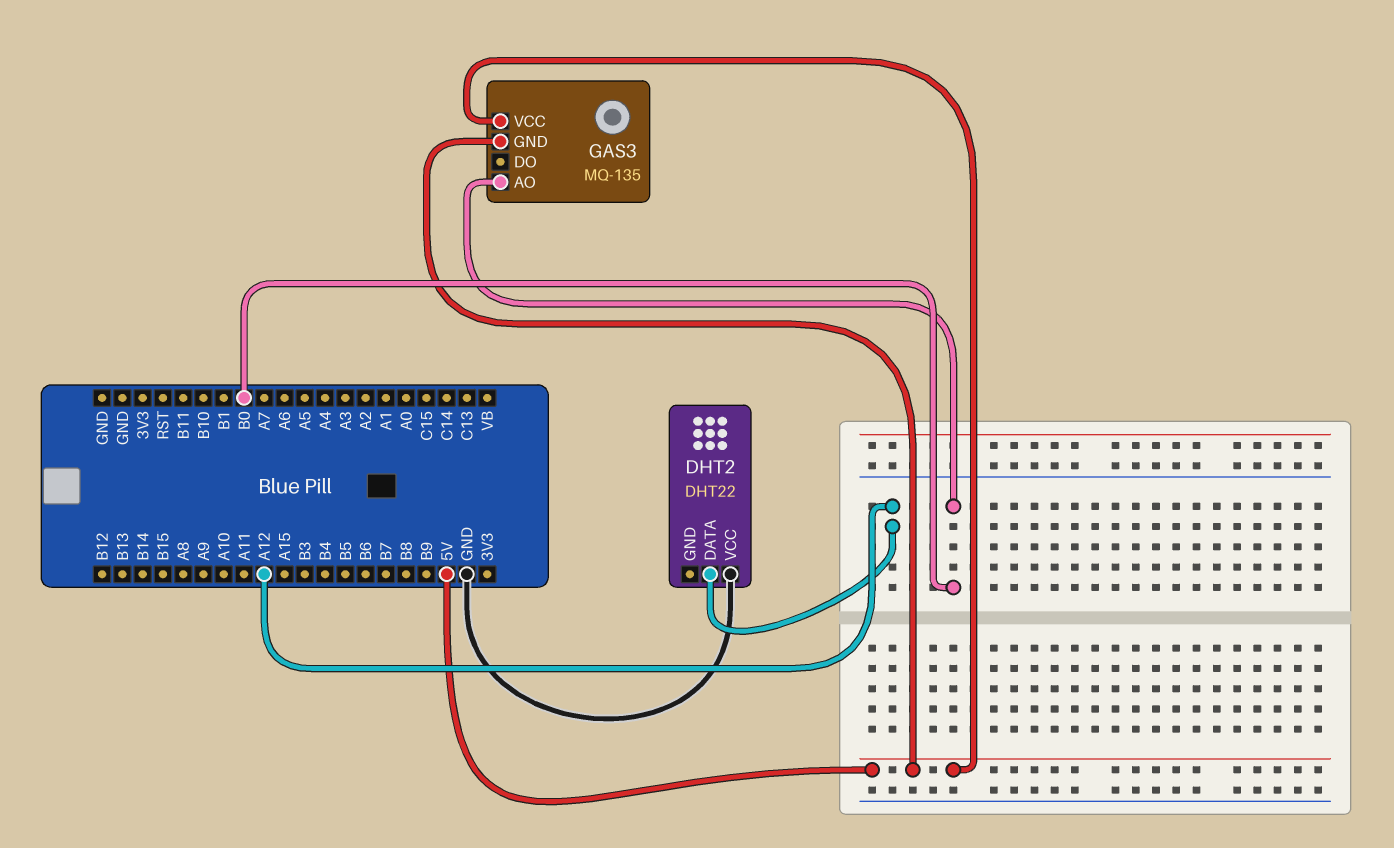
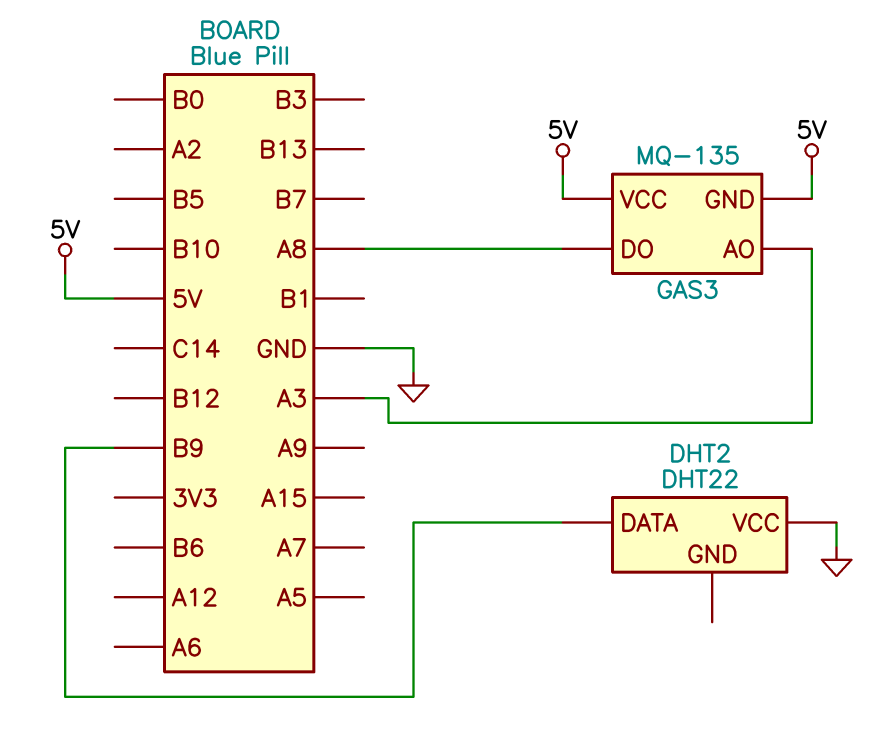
DHT2 pin DATA: A12 -> B9
GAS3 pin AO: B0 -> A3
GAS3 pin DO: none -> A8

